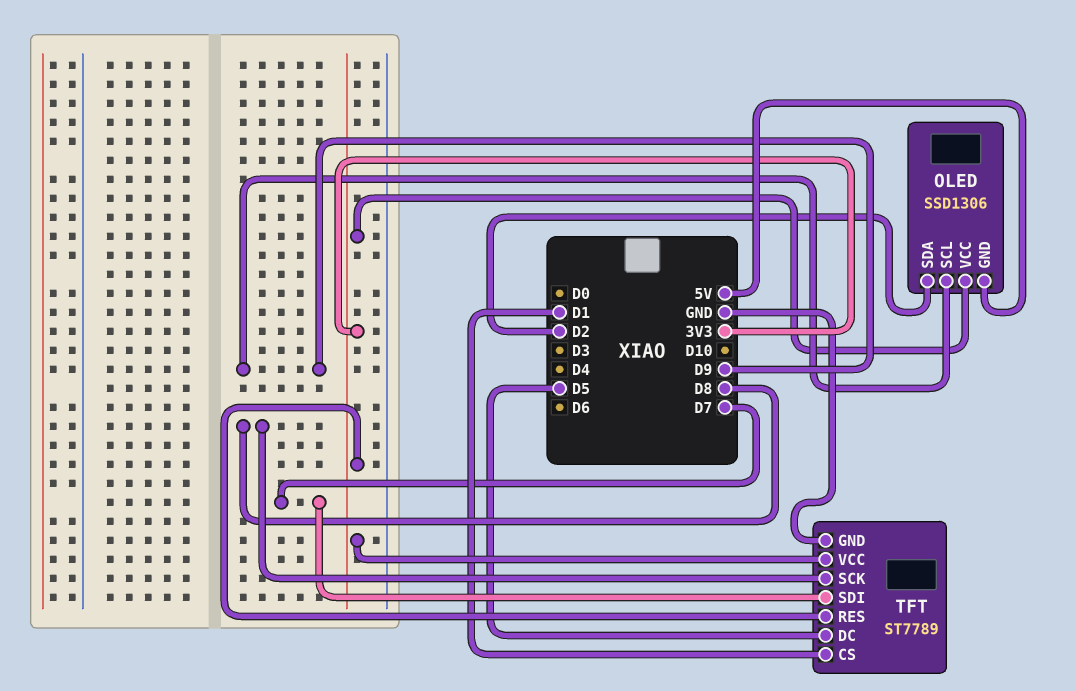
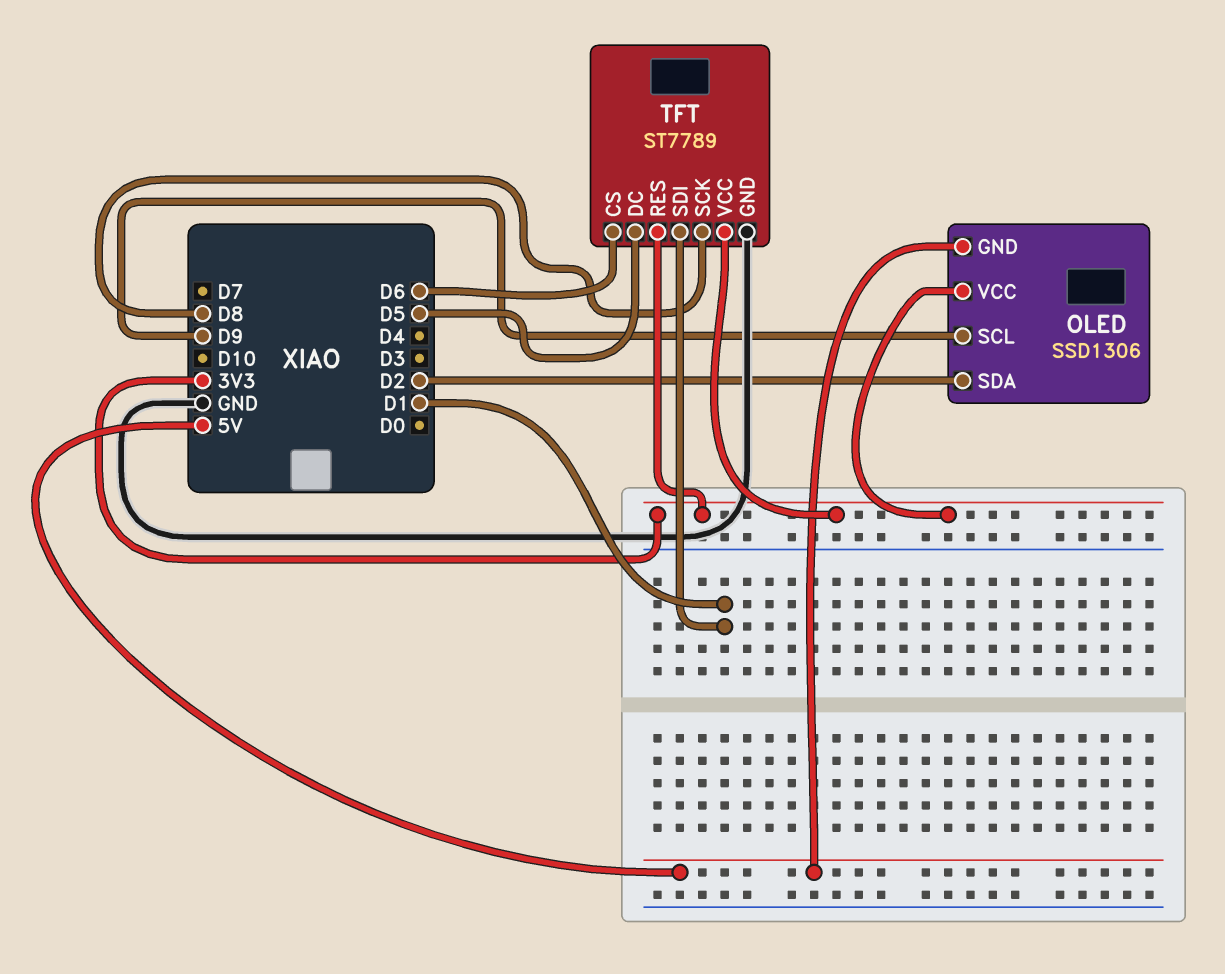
TFT pin CS: D1 -> D6
TFT pin SDI: D7 -> D1

